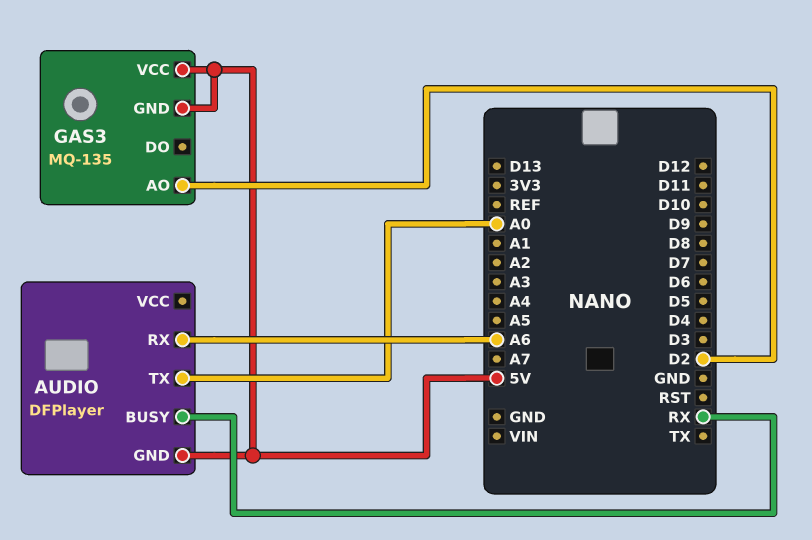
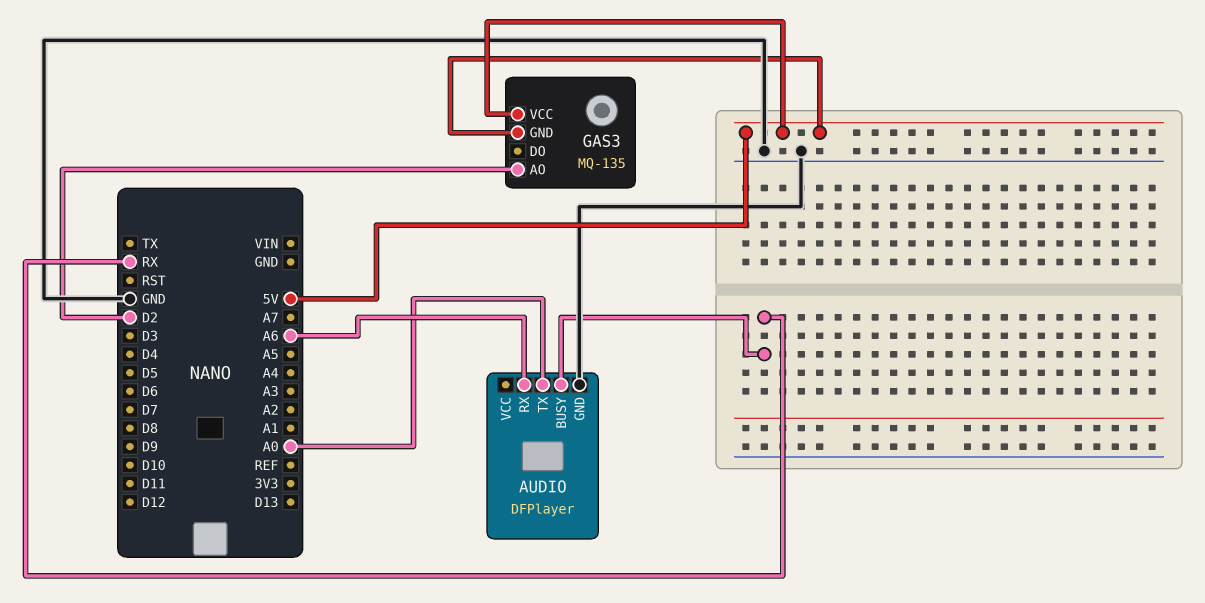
AUDIO pin GND: 5V -> GND

